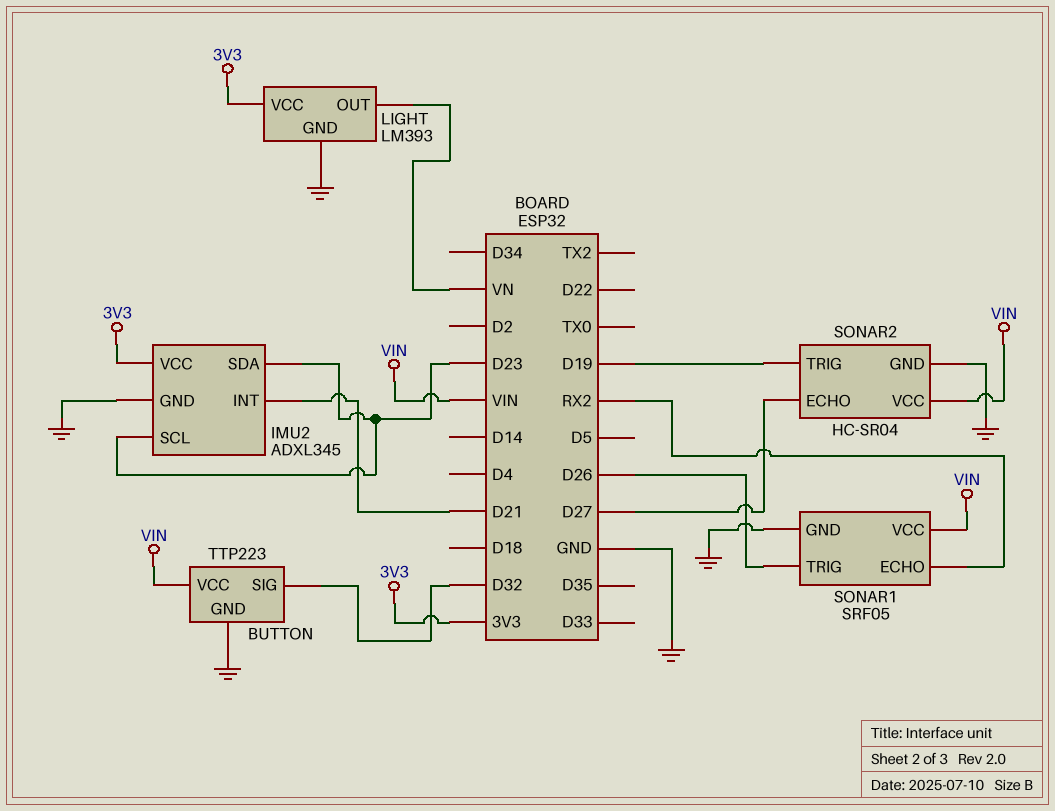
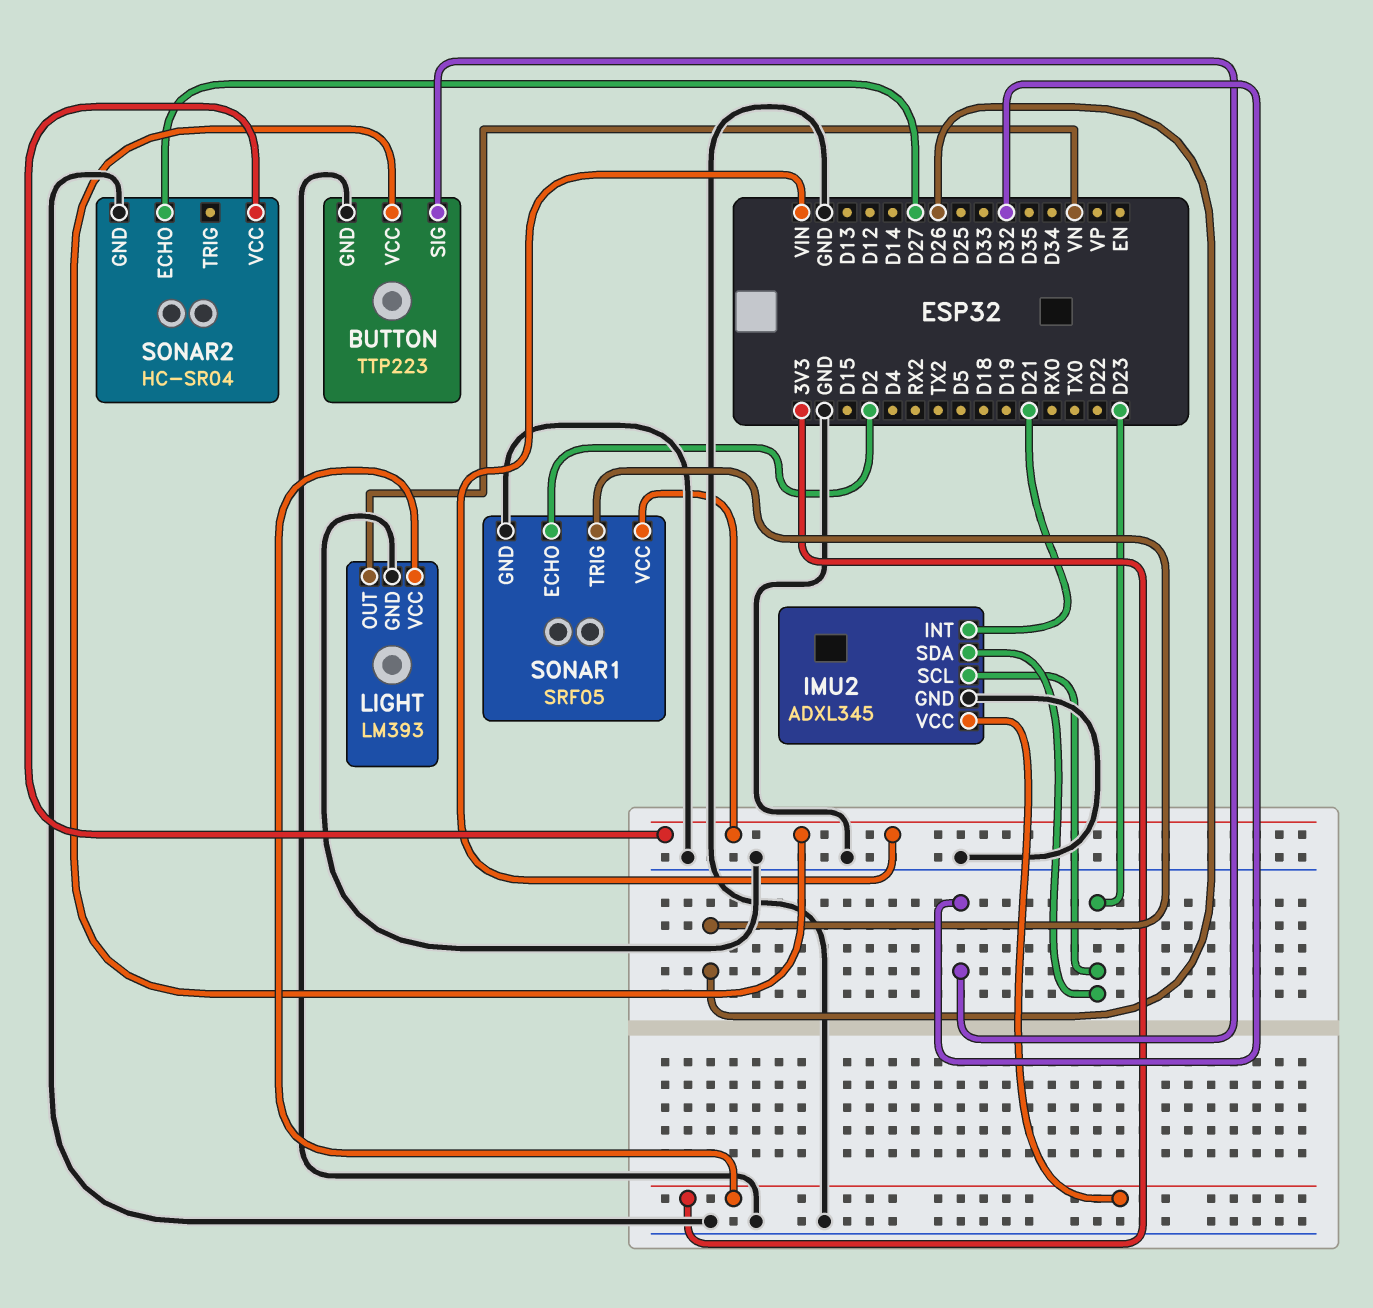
SONAR1 pin ECHO: RX2 -> D2
SONAR2 pin TRIG: D19 -> none

